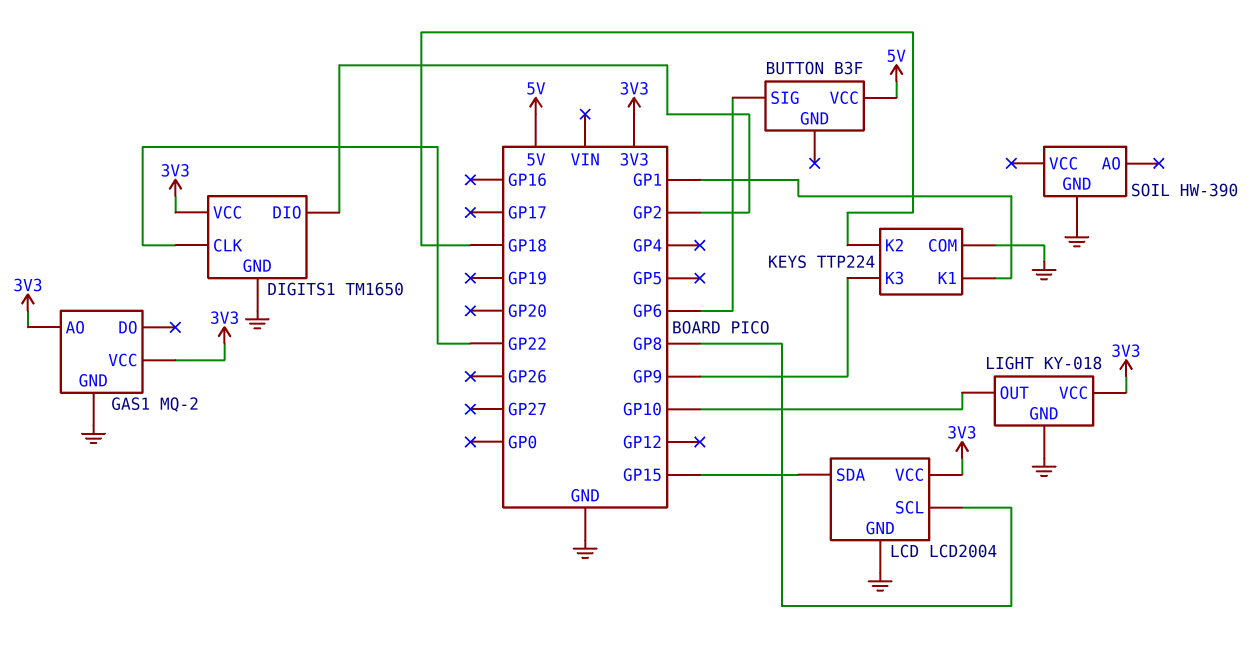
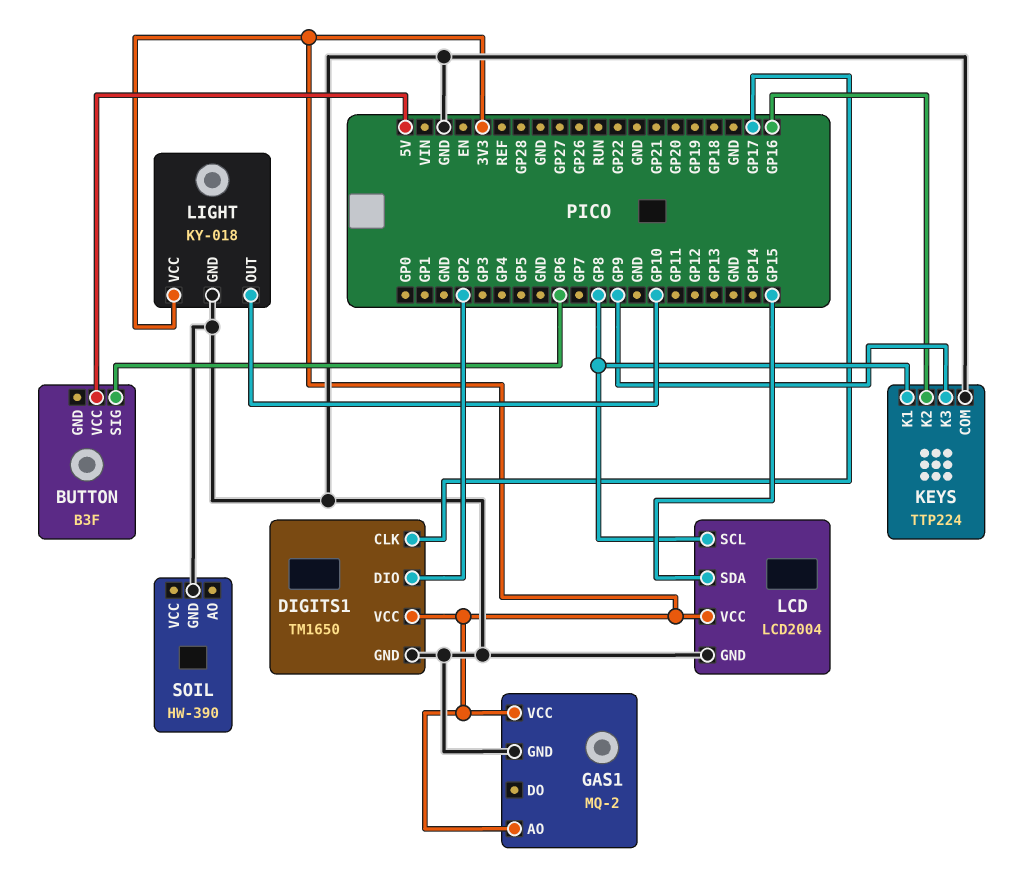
DIGITS1 pin CLK: GP22 -> GP17
KEYS pin K1: GP1 -> GP8
KEYS pin K2: GP18 -> GP16

